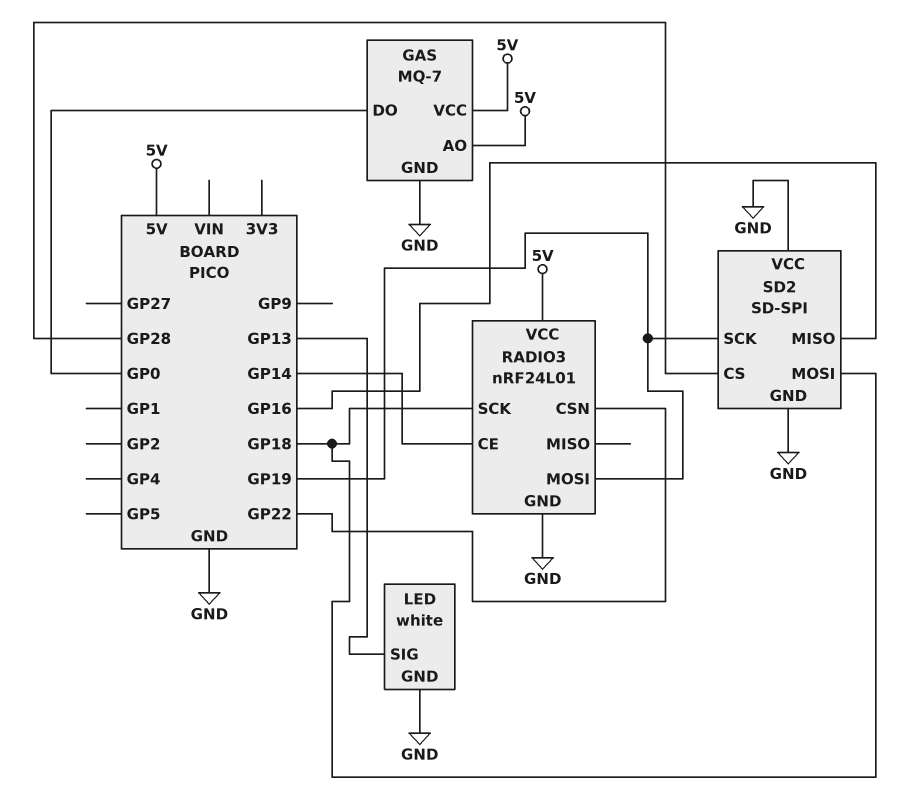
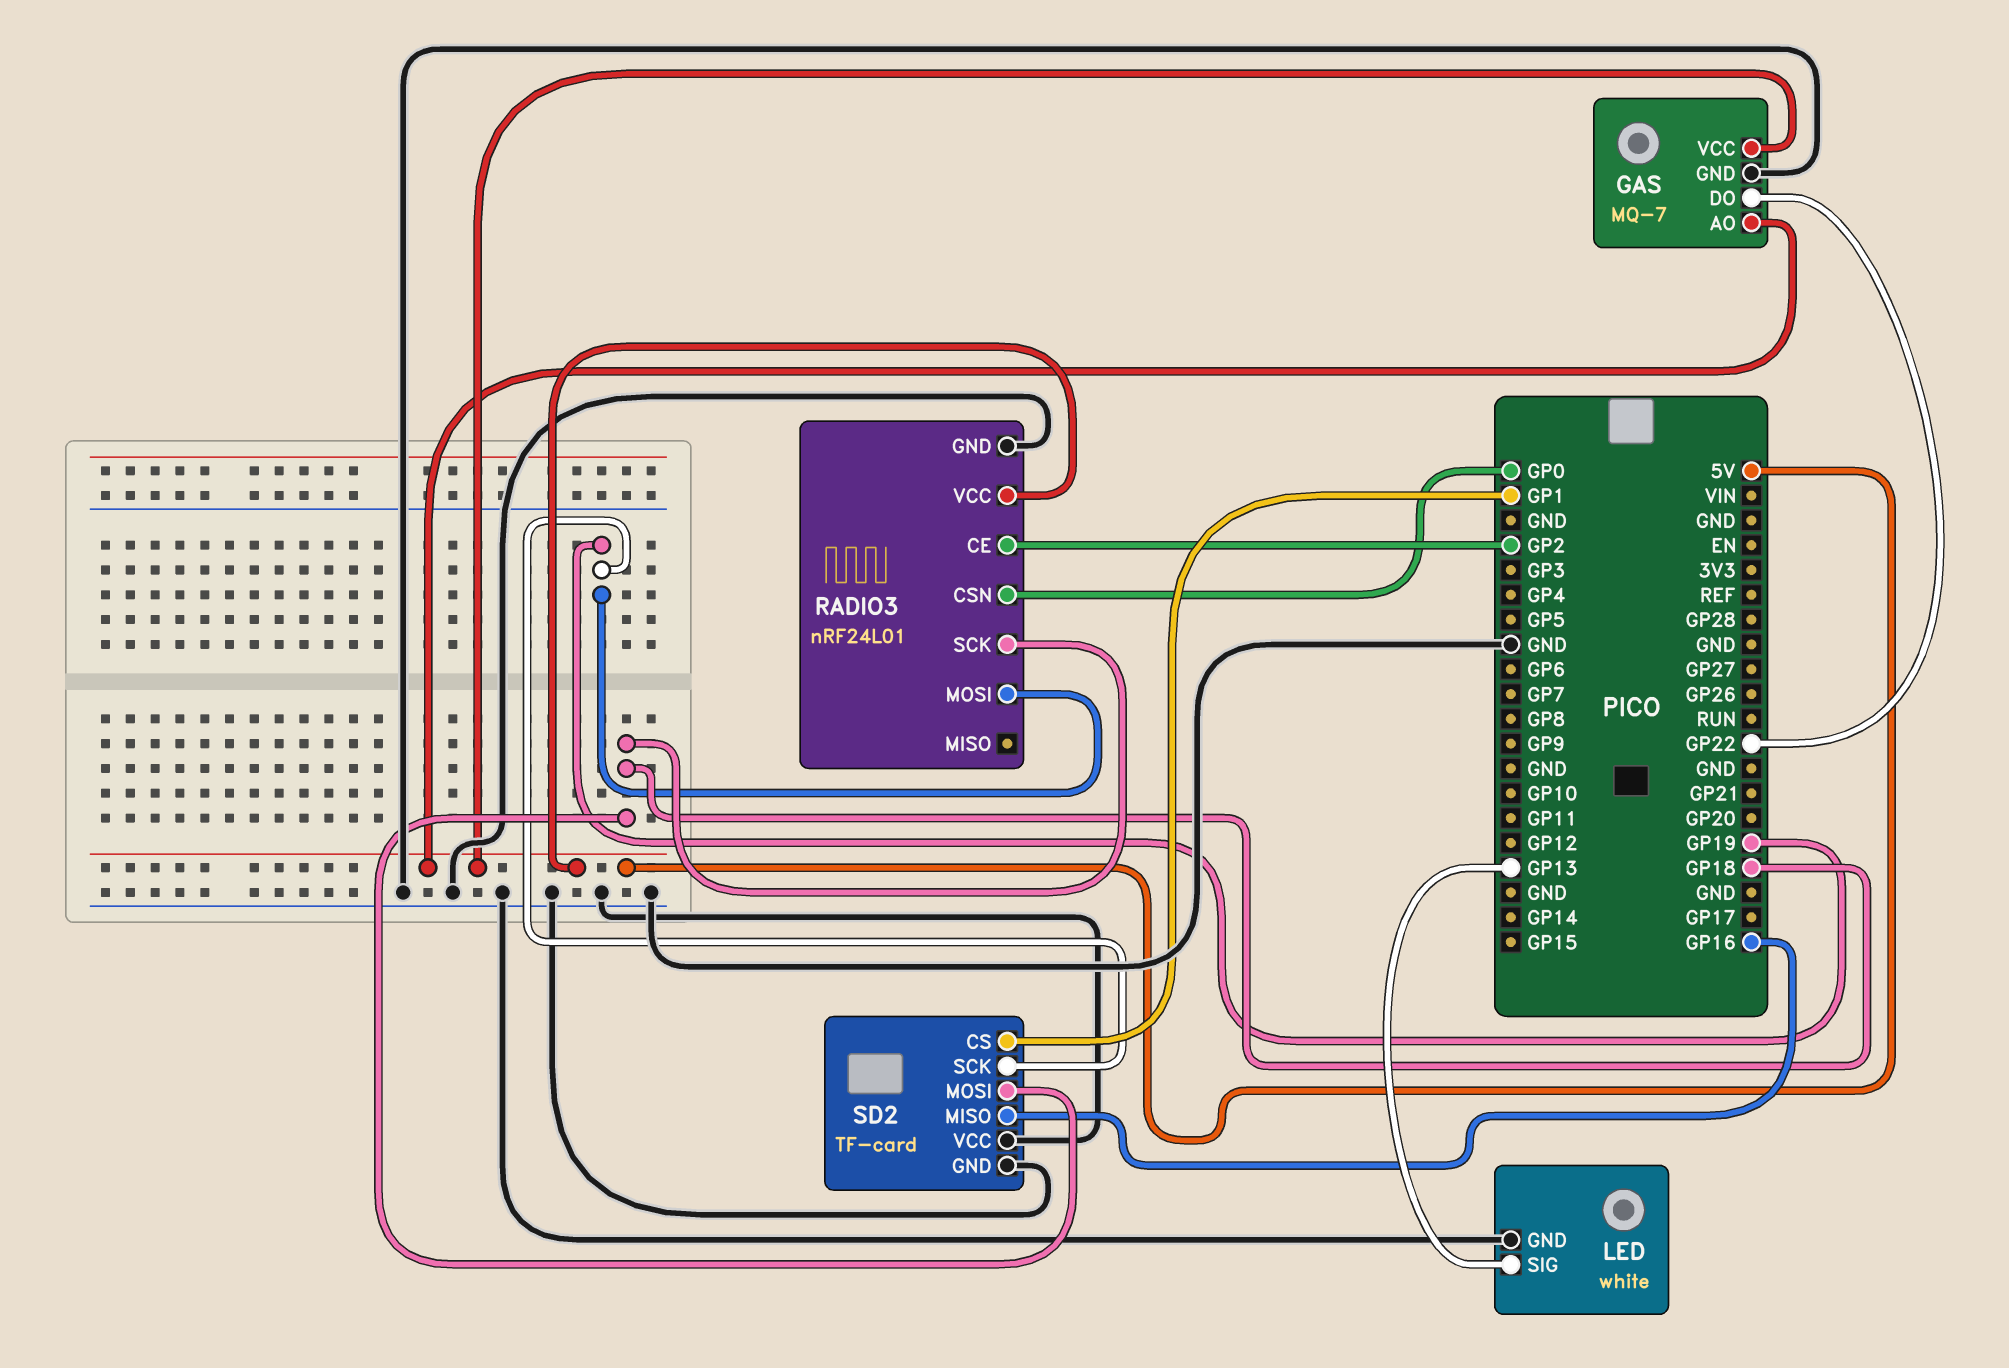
GAS pin DO: GP0 -> GP22
RADIO3 pin CE: GP14 -> GP2
RADIO3 pin CSN: GP22 -> GP0
SD2: SD-SPI -> TF-card
SD2 pin CS: GP28 -> GP1

